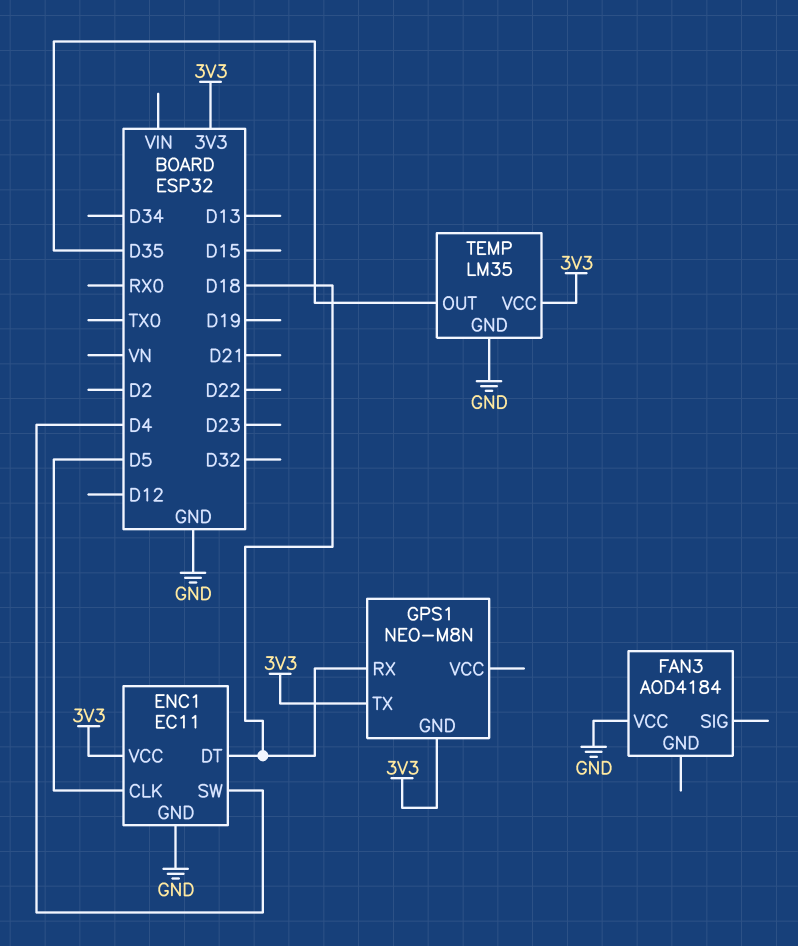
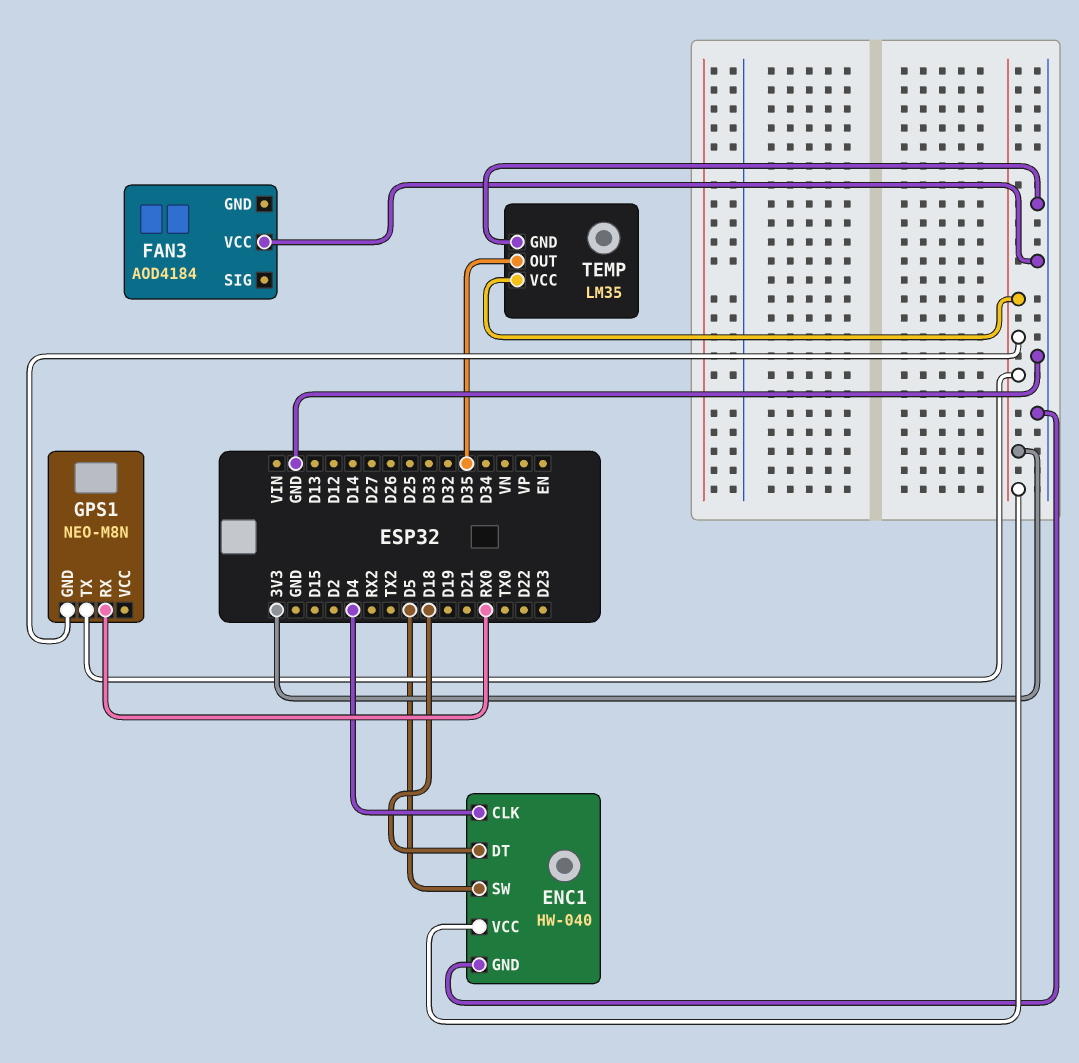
ENC1: EC11 -> HW-040
ENC1 pin CLK: D5 -> D4
ENC1 pin SW: D4 -> D5
GPS1 pin RX: D18 -> RX0

